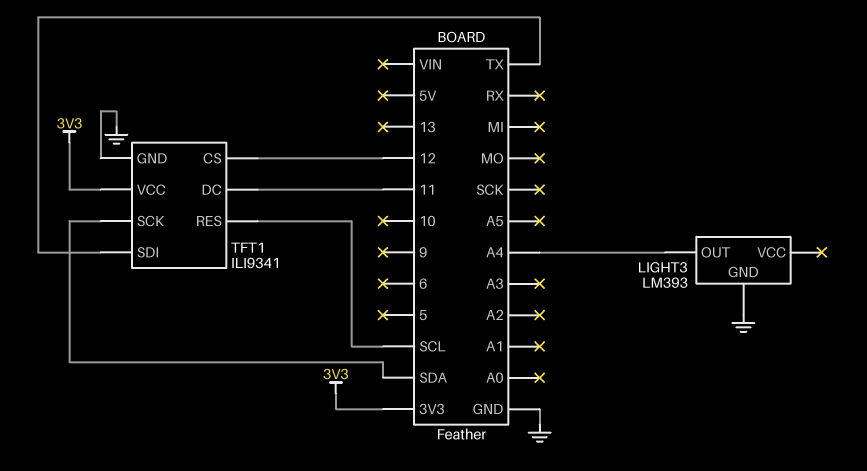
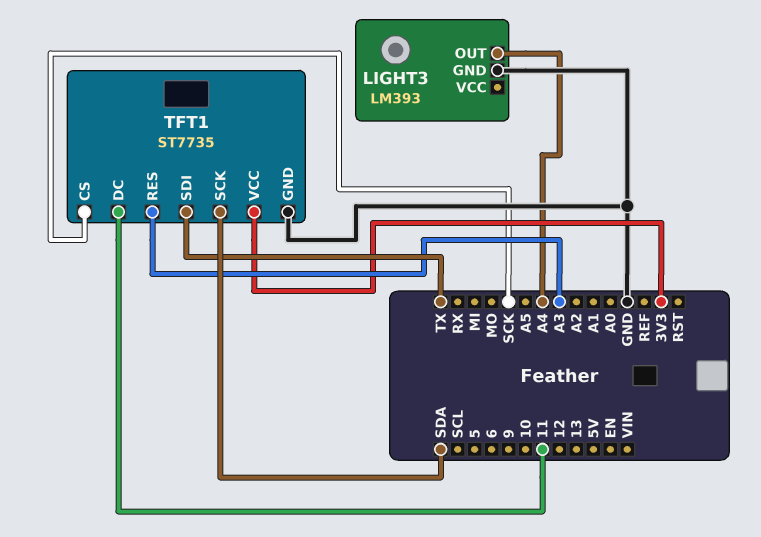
TFT1: ILI9341 -> ST7735
TFT1 pin CS: 12 -> SCK
TFT1 pin RES: SCL -> A3

